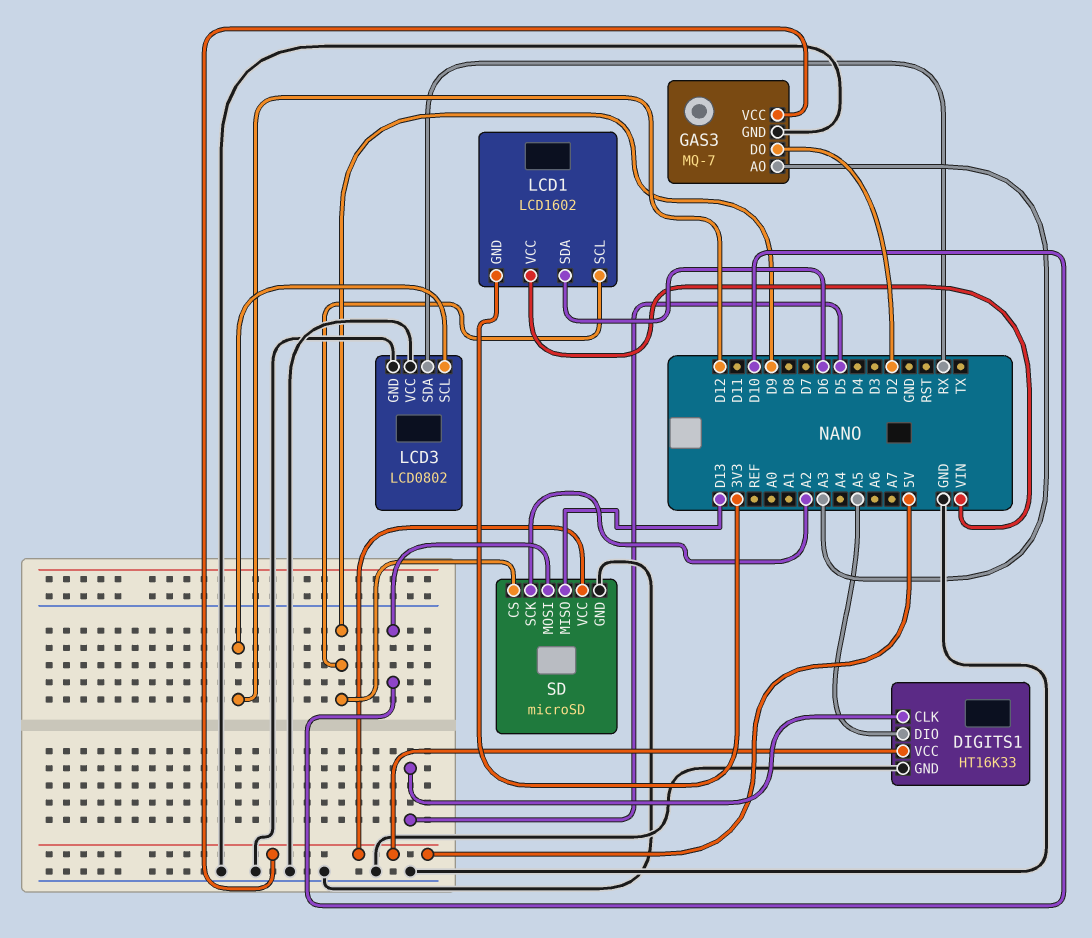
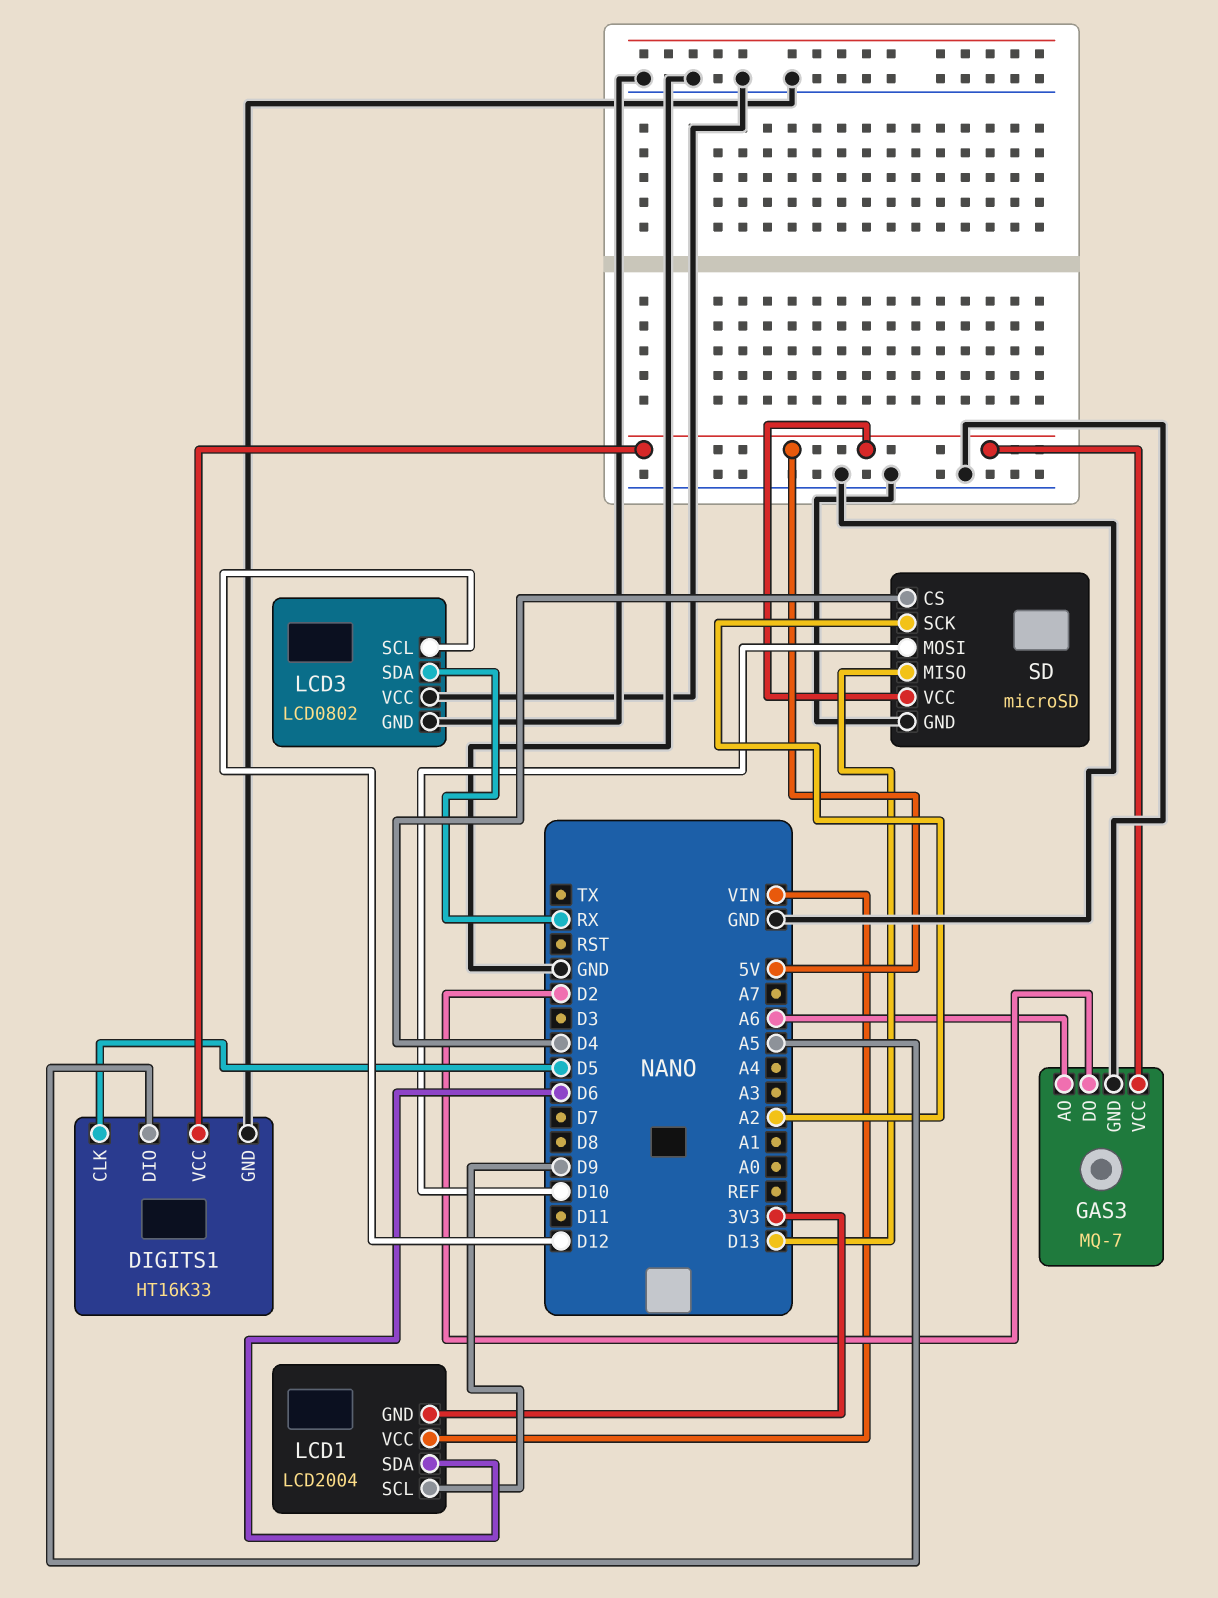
GAS3 pin AO: A3 -> A6
LCD1: LCD1602 -> LCD2004
SD pin CS: D9 -> D4

